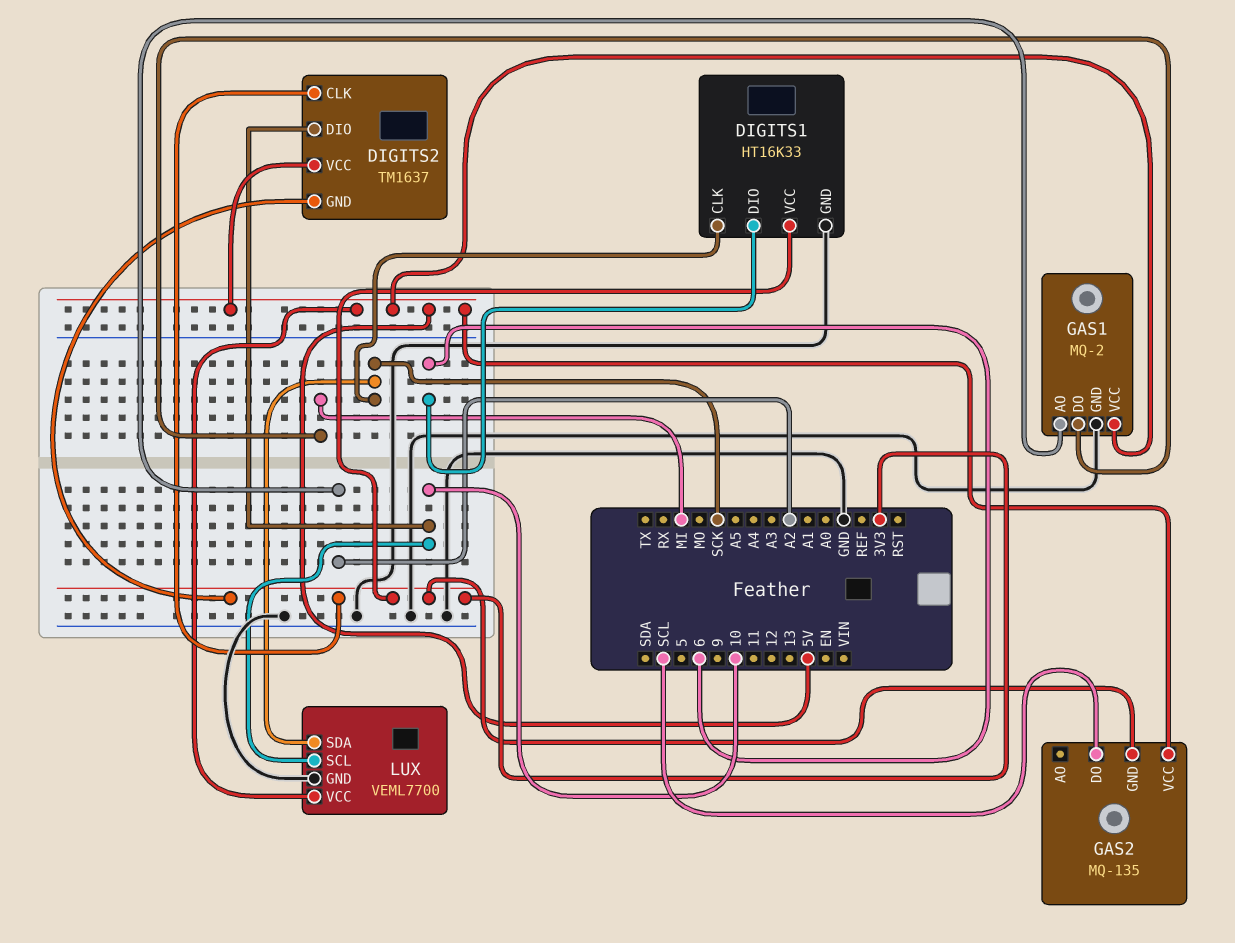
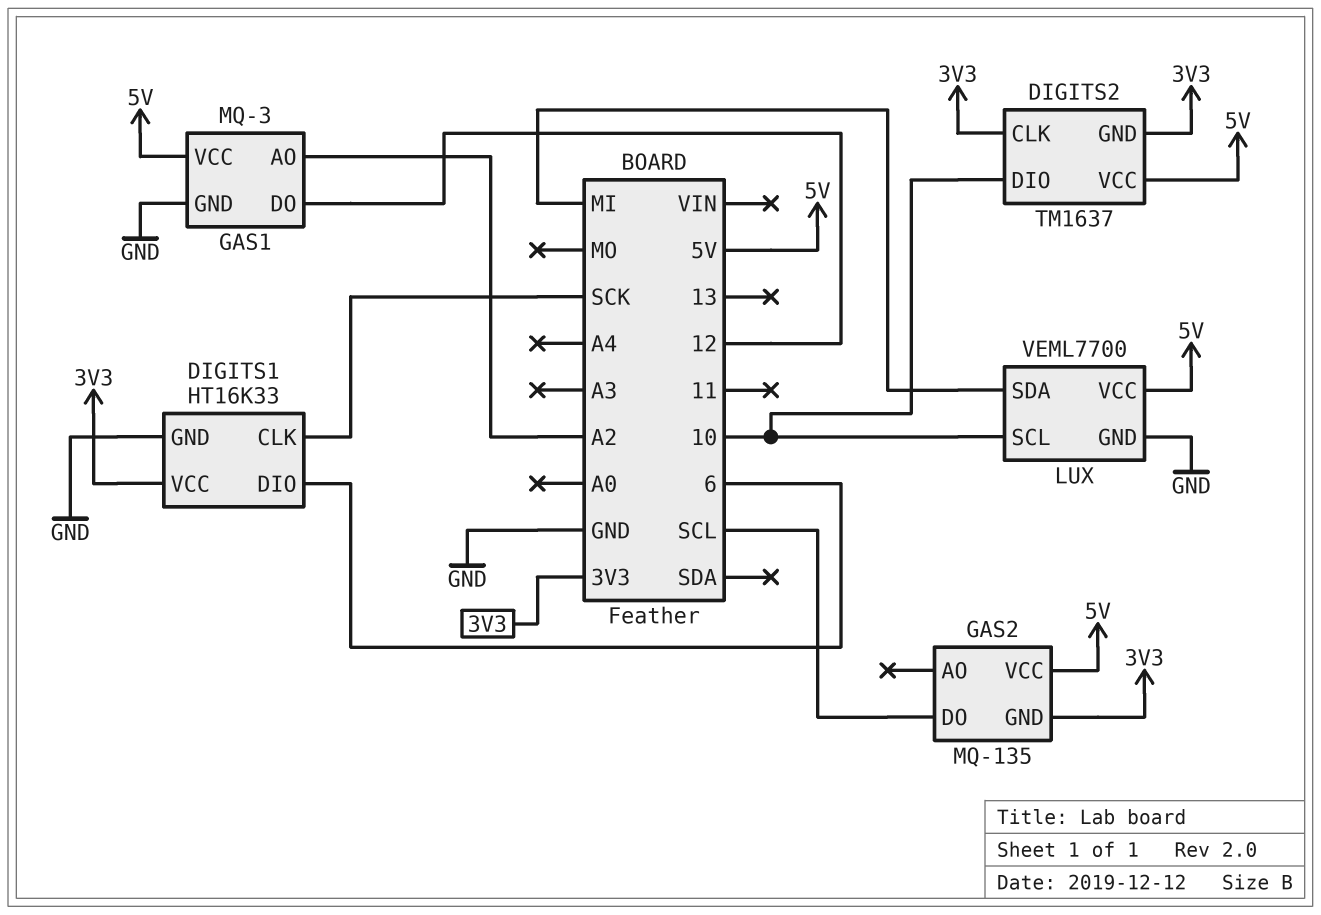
GAS1: MQ-2 -> MQ-3
GAS1 pin DO: MI -> 12
LUX pin SDA: SCK -> MI

